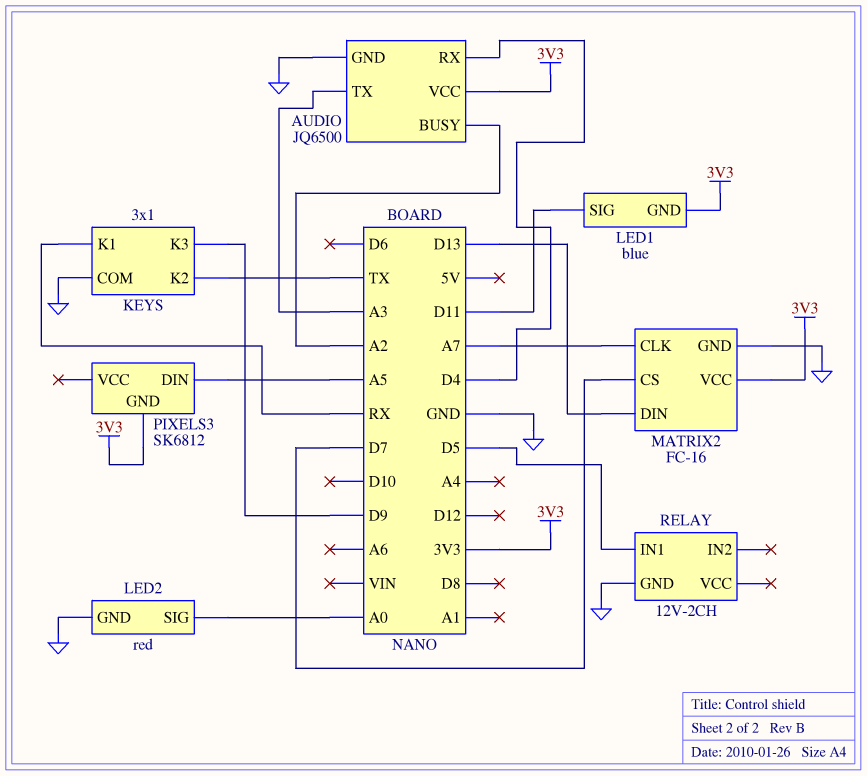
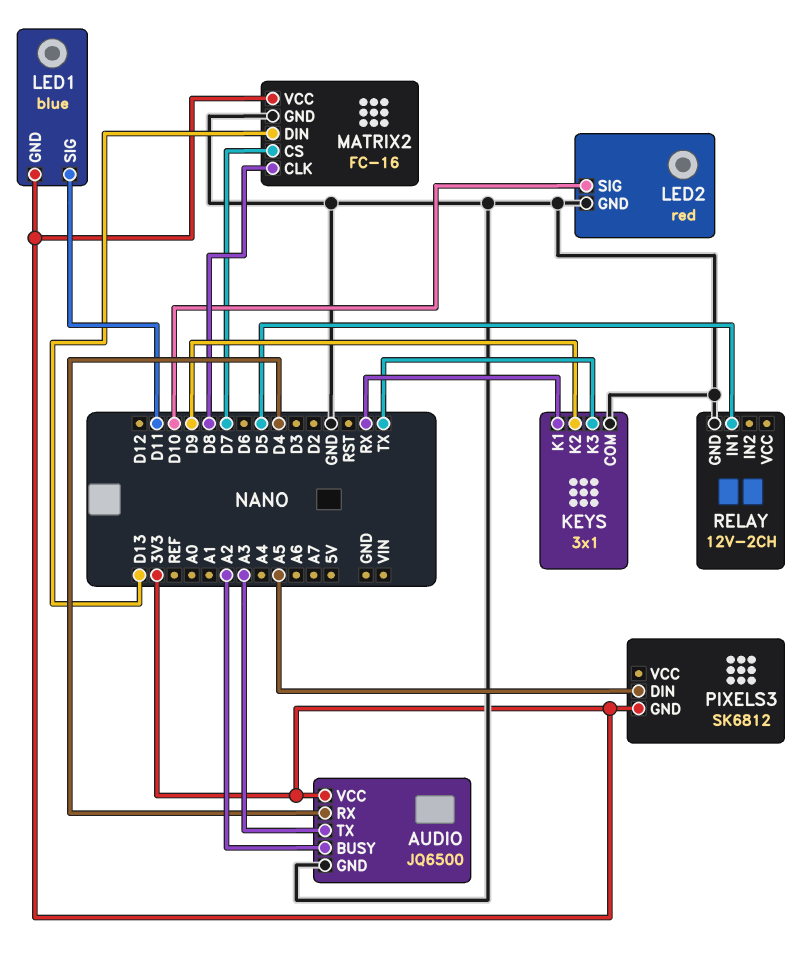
KEYS pin K2: TX -> D9
KEYS pin K3: D9 -> TX
LED2 pin SIG: A0 -> D10
MATRIX2 pin CLK: A7 -> D8

